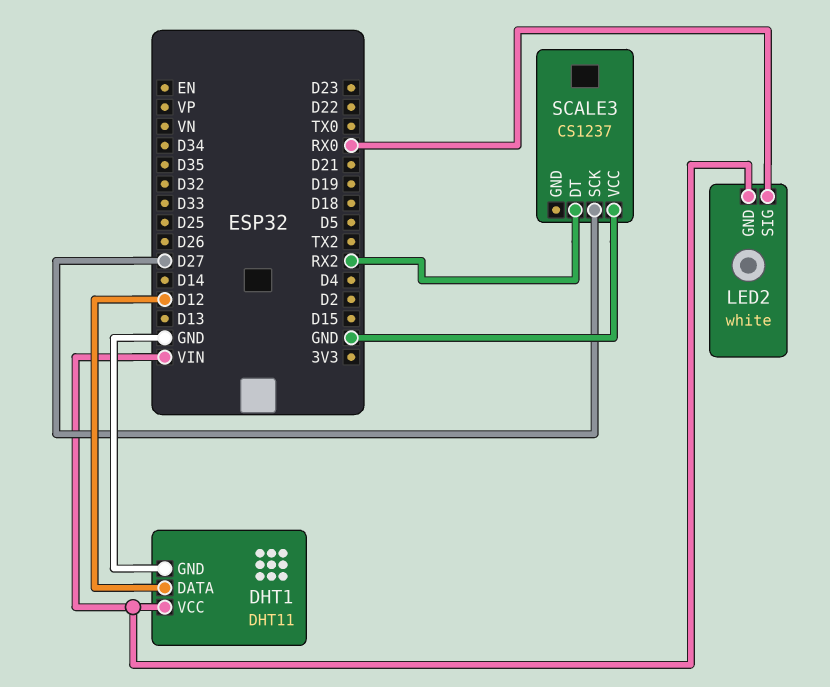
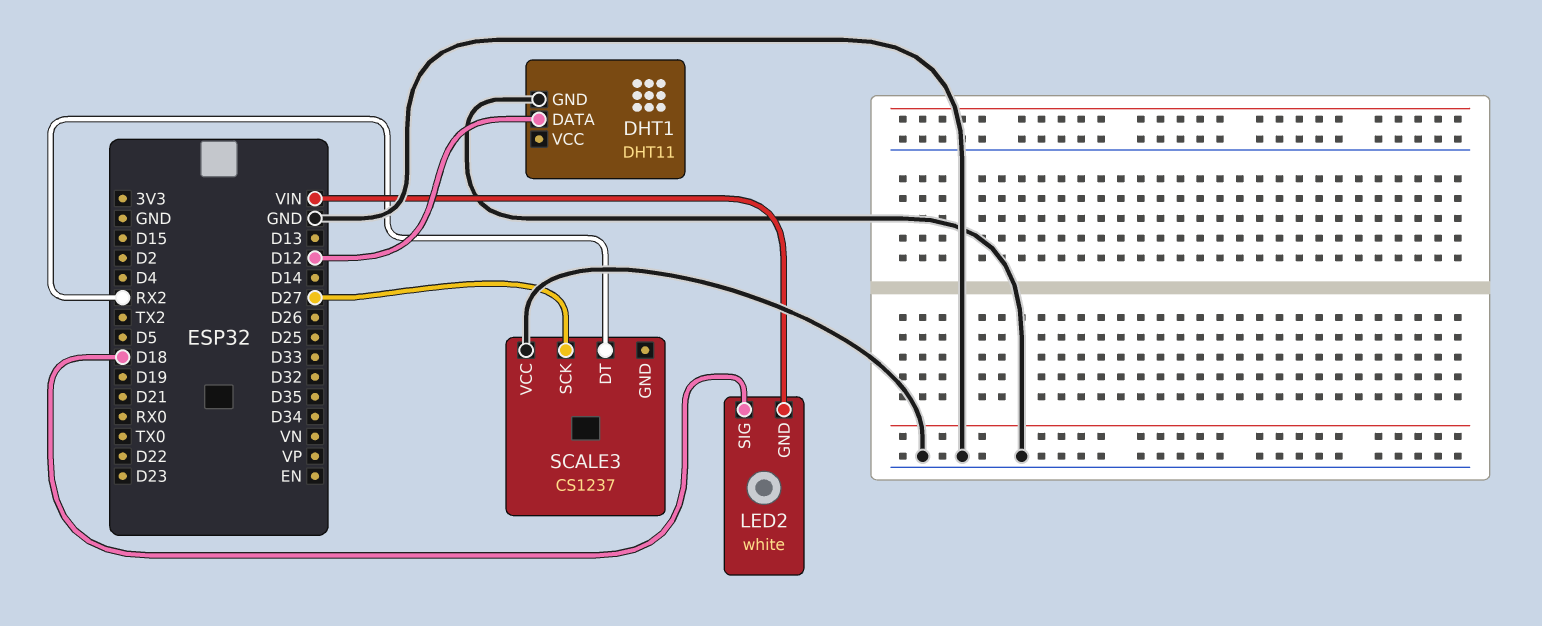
DHT1 pin VCC: VIN -> none
LED2 pin SIG: RX0 -> D18

